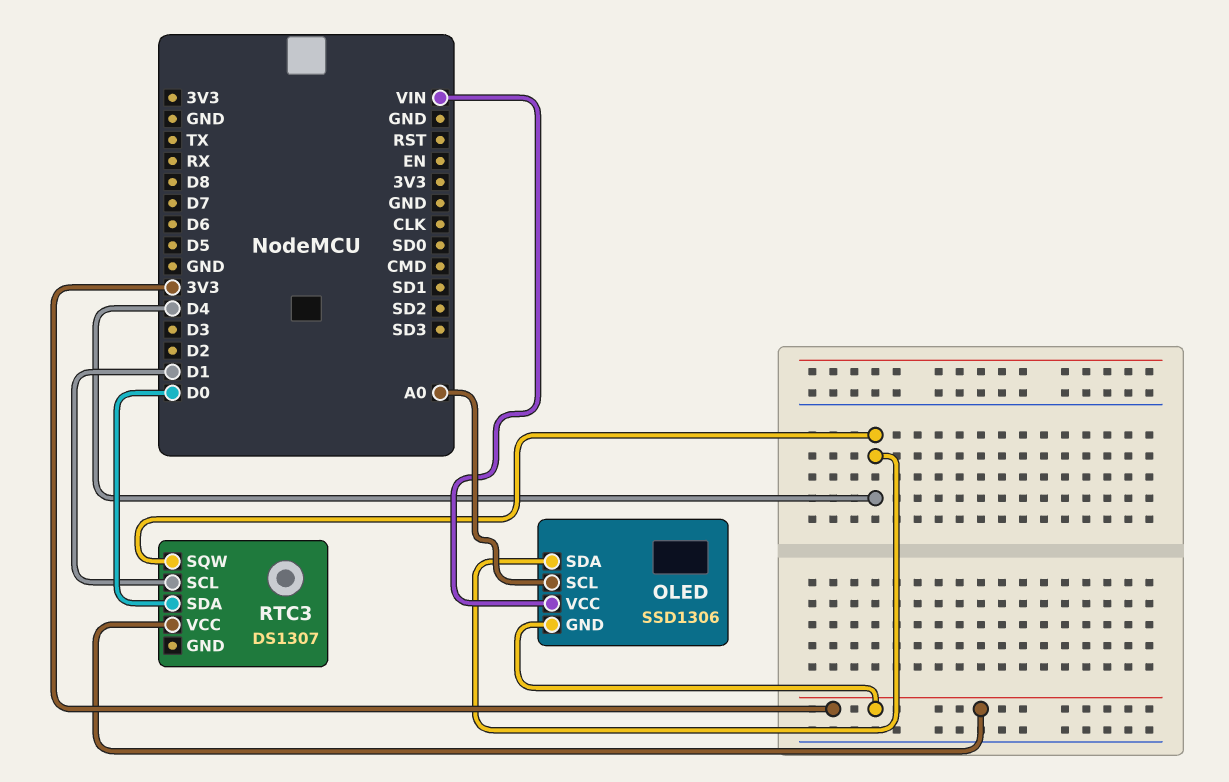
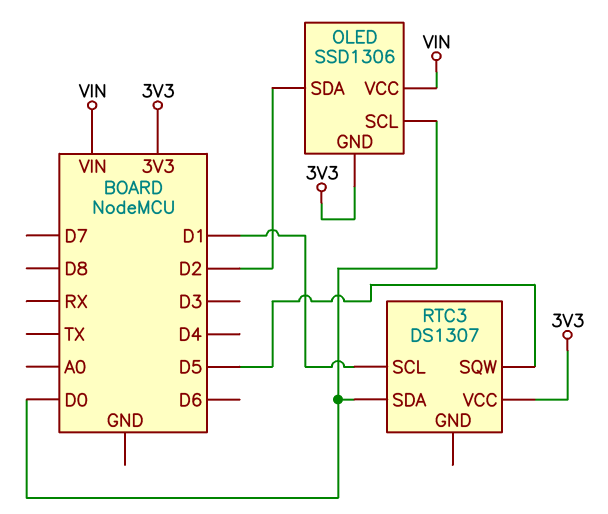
OLED pin SCL: A0 -> D0
OLED pin SDA: D4 -> D2
RTC3 pin SQW: D4 -> D5

